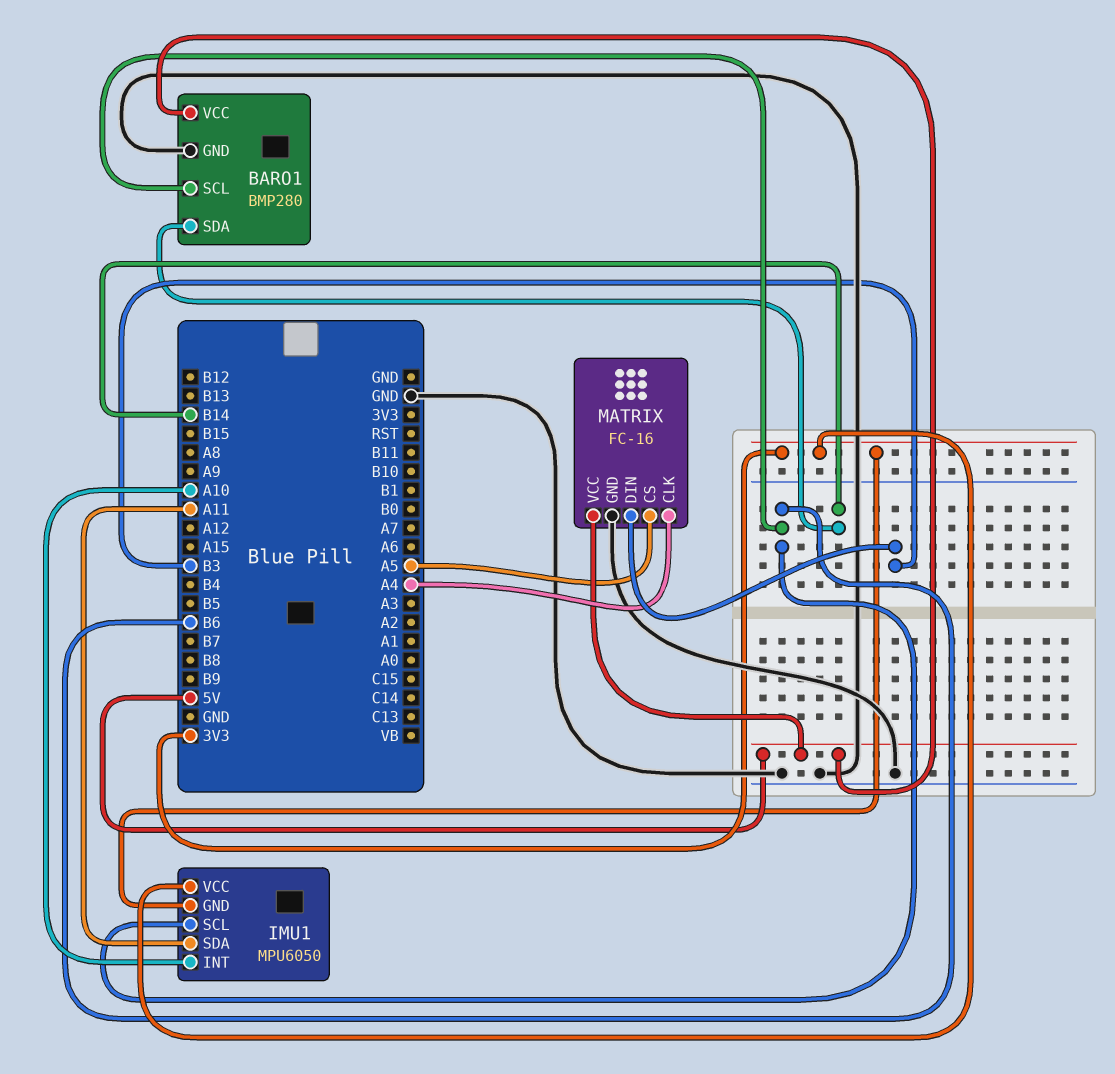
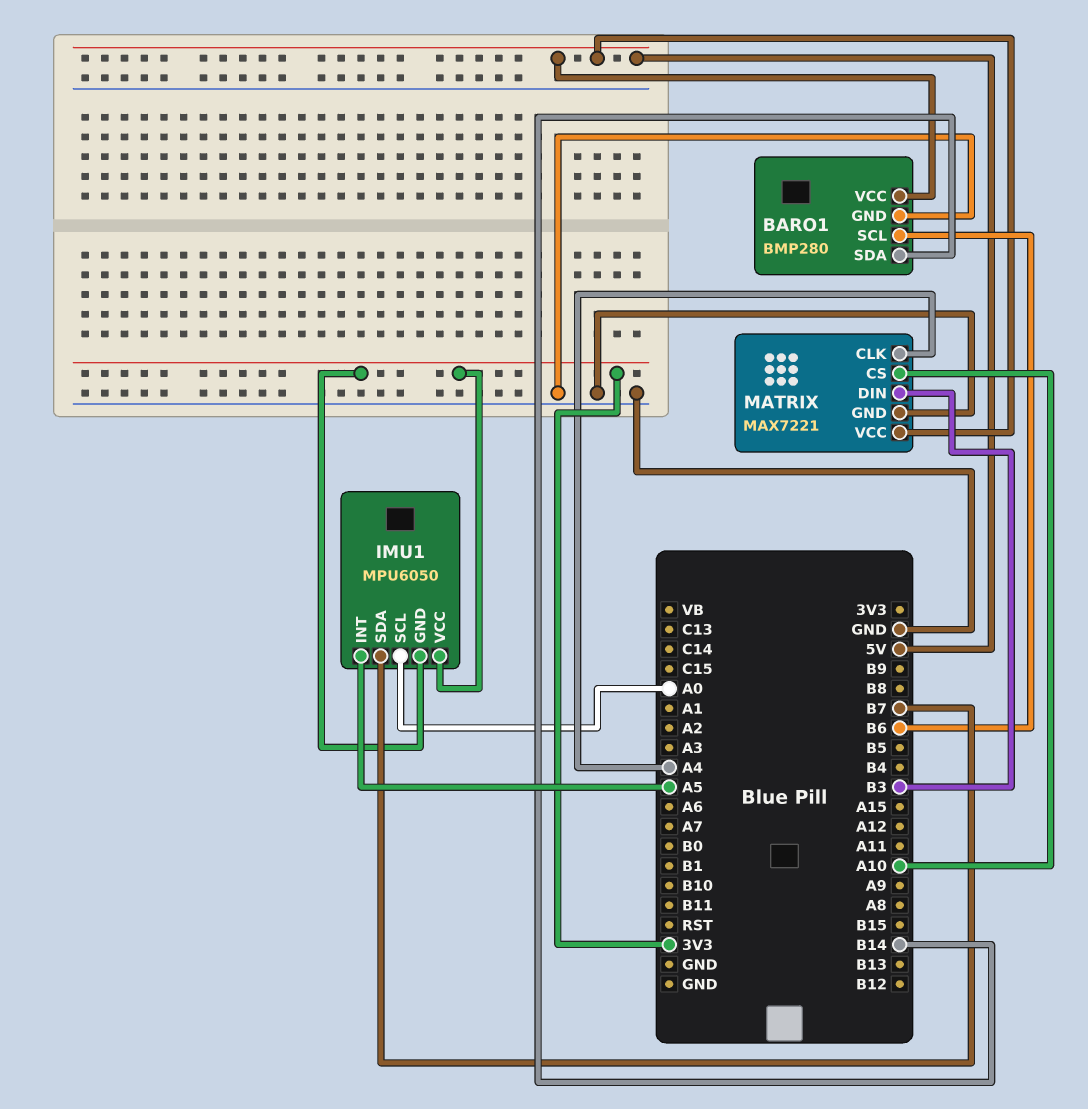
IMU1 pin INT: A10 -> A5
IMU1 pin SCL: B6 -> A0
IMU1 pin SDA: A11 -> B7
MATRIX: FC-16 -> MAX7221
MATRIX pin CS: A5 -> A10

